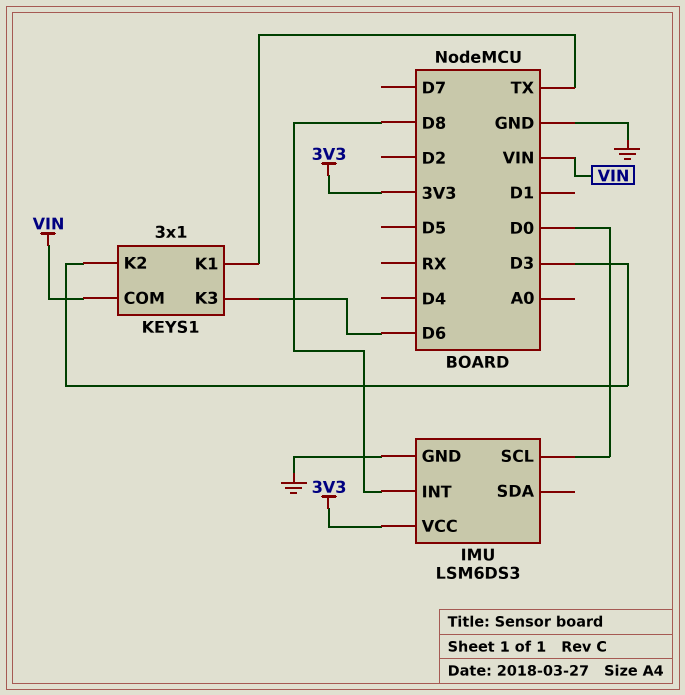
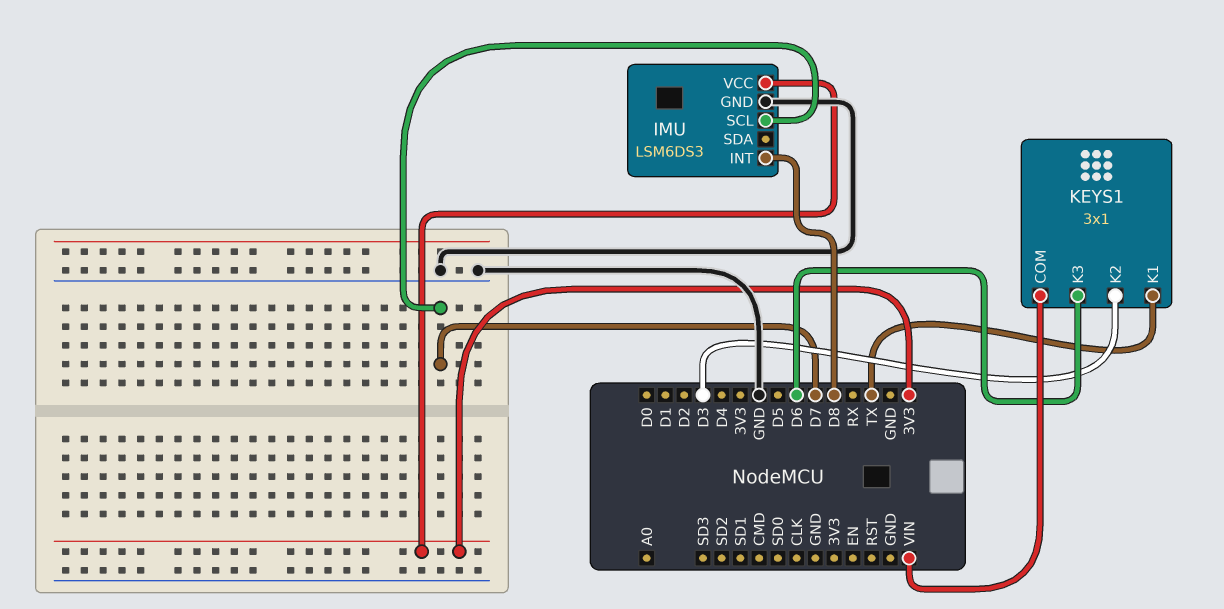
IMU pin SCL: D0 -> D7

